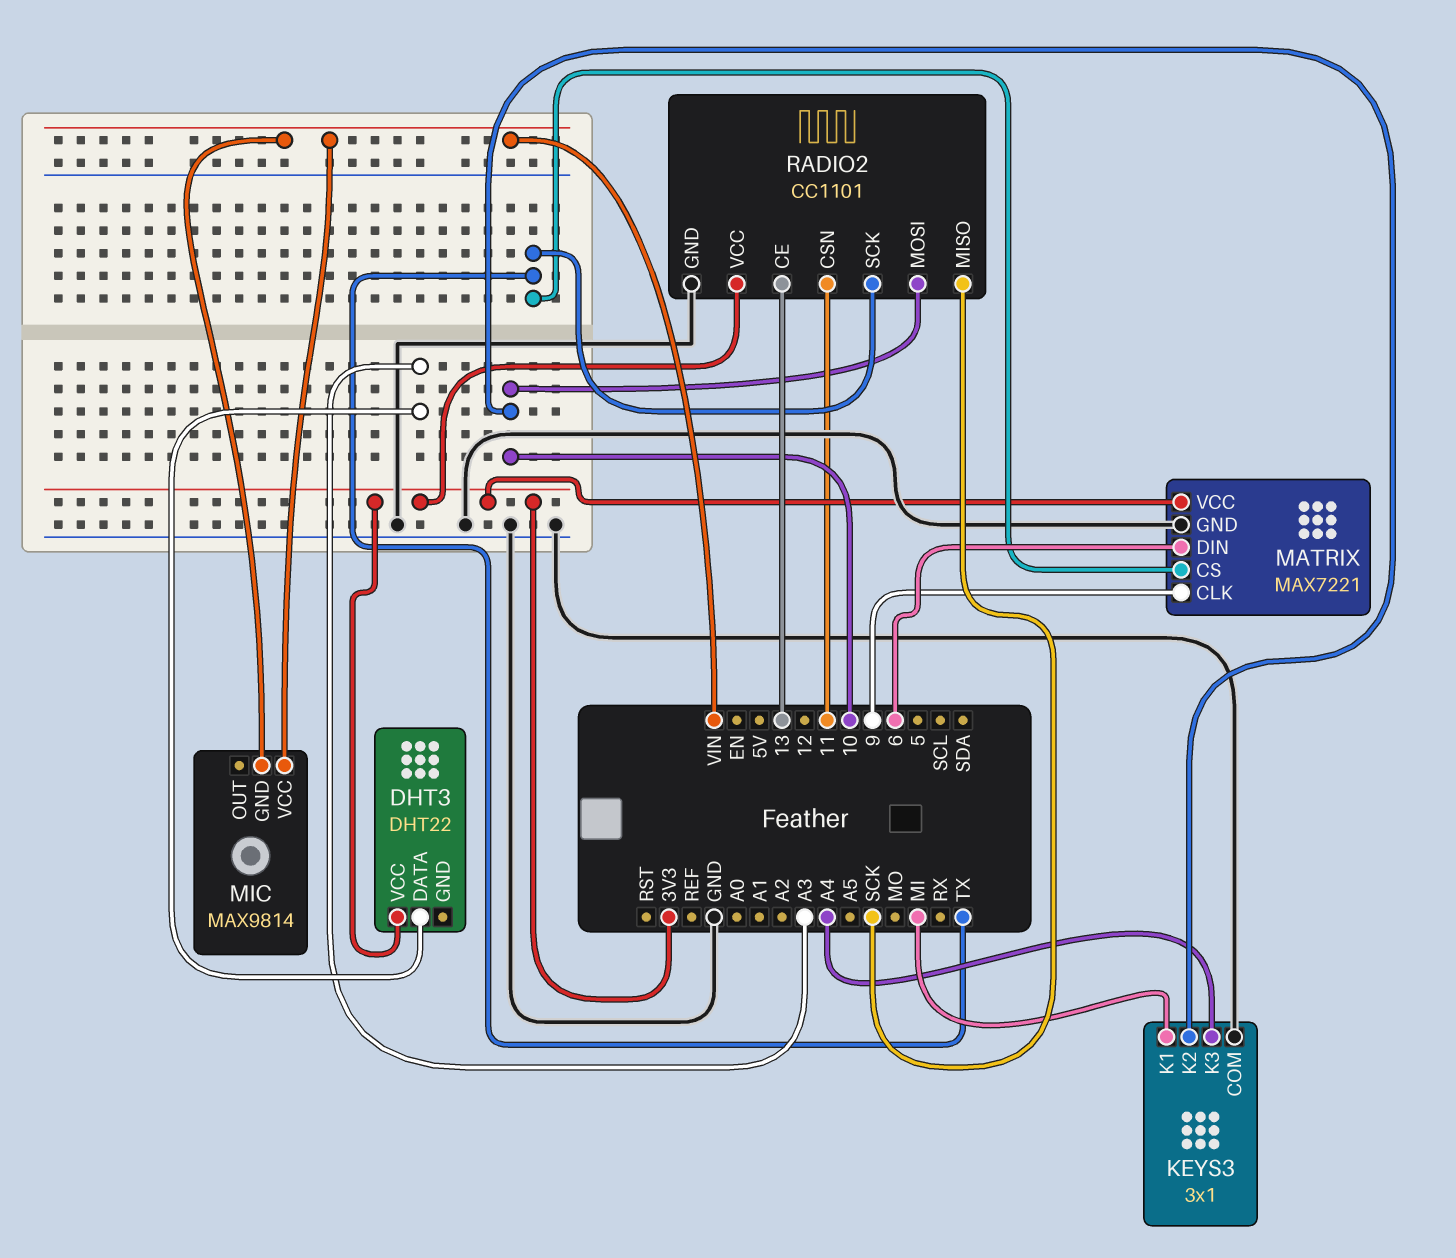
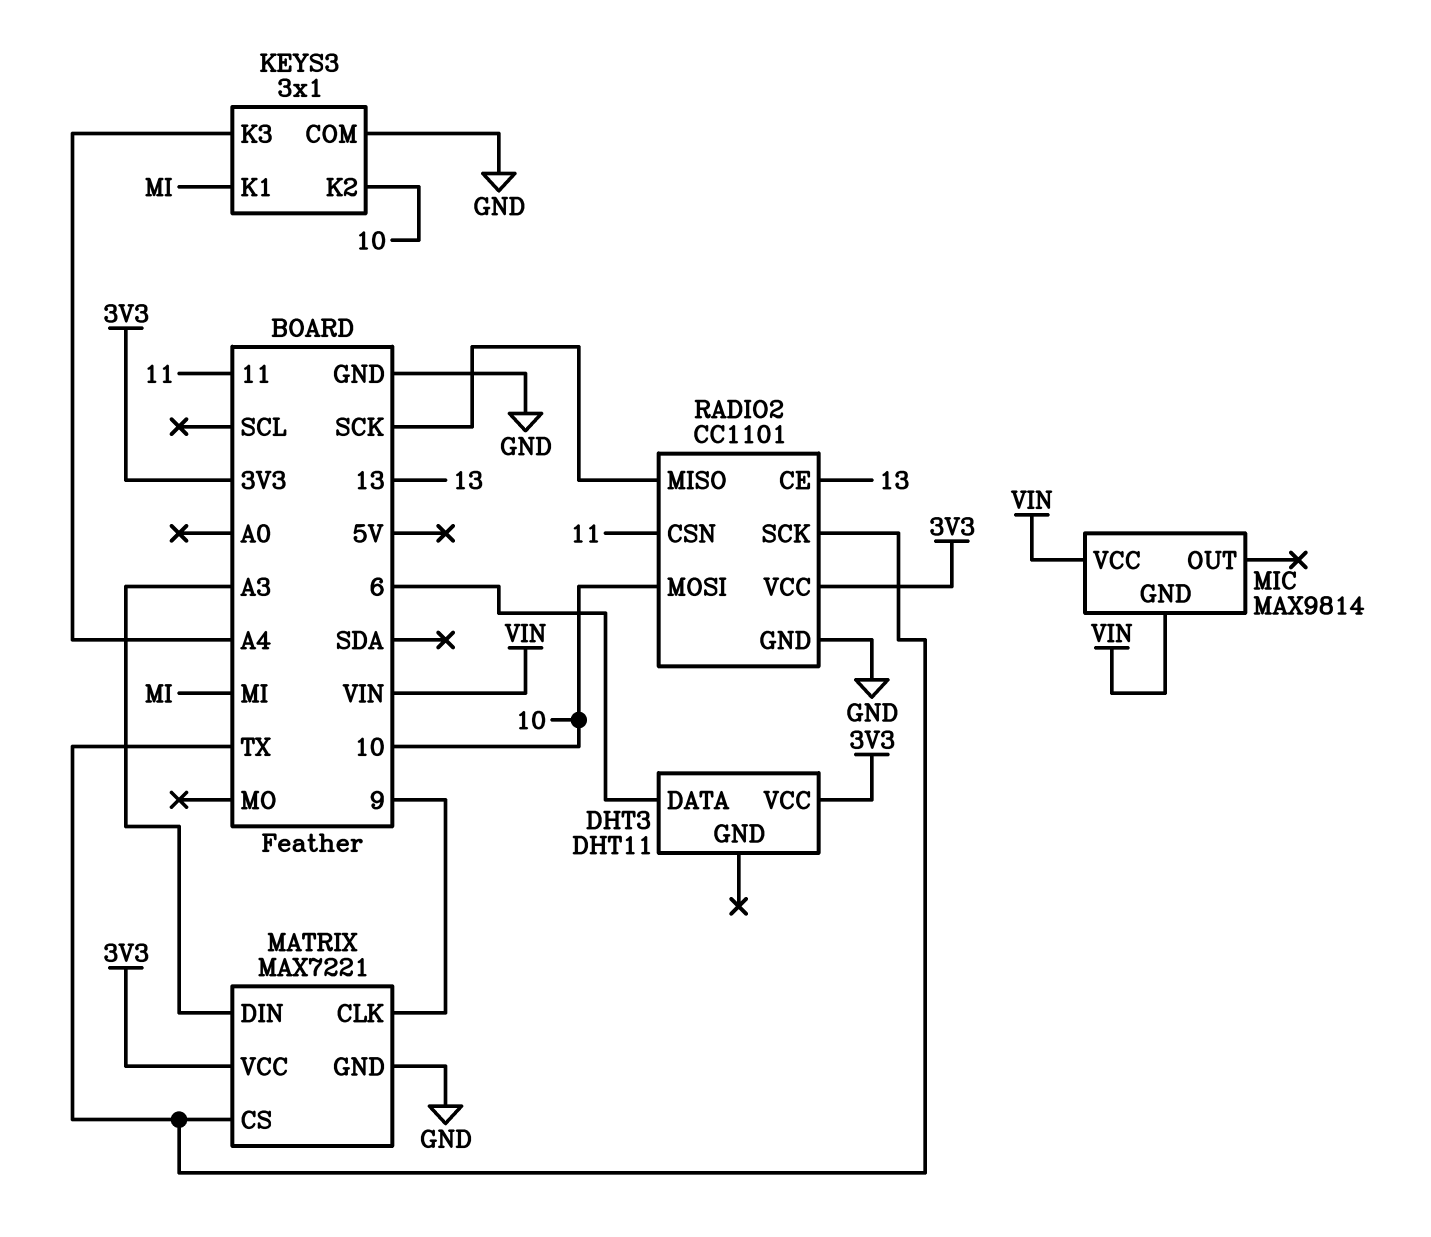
DHT3: DHT22 -> DHT11
DHT3 pin DATA: A3 -> 6
MATRIX pin DIN: 6 -> A3

